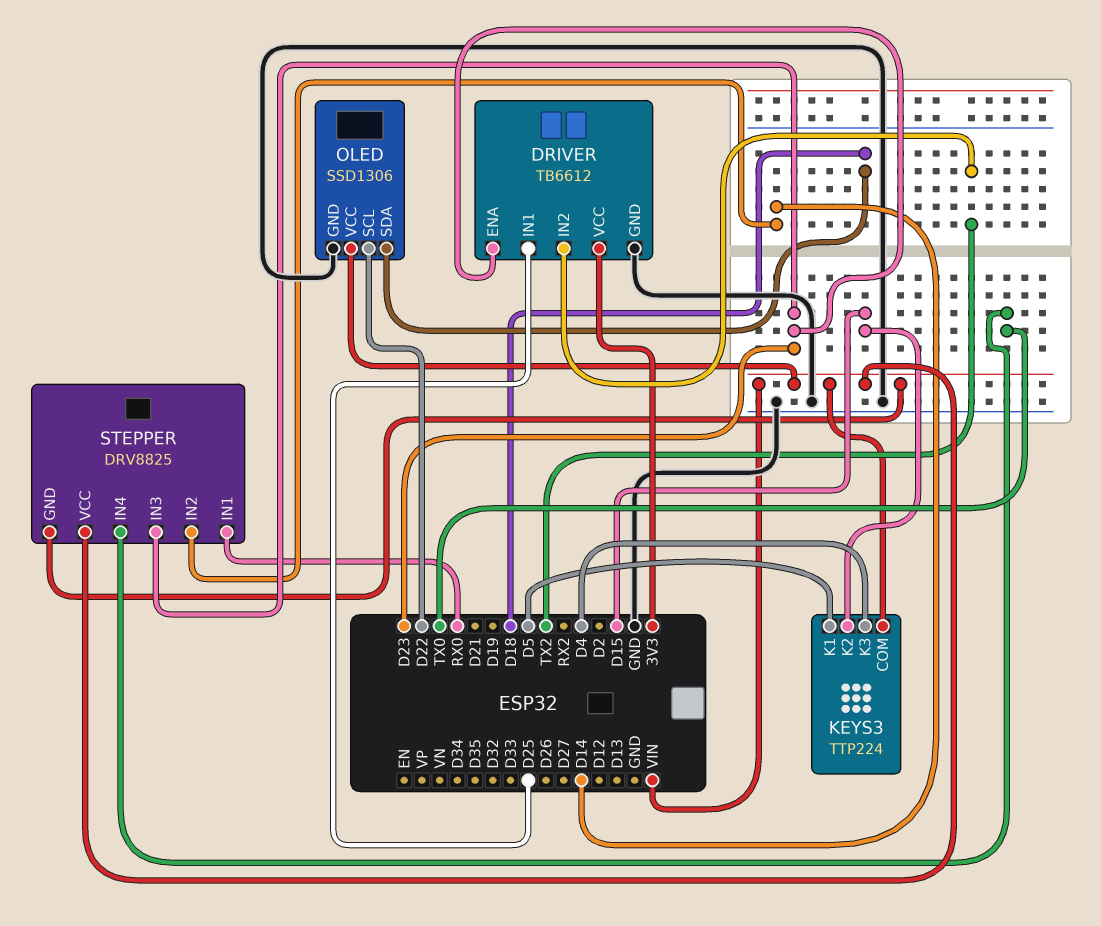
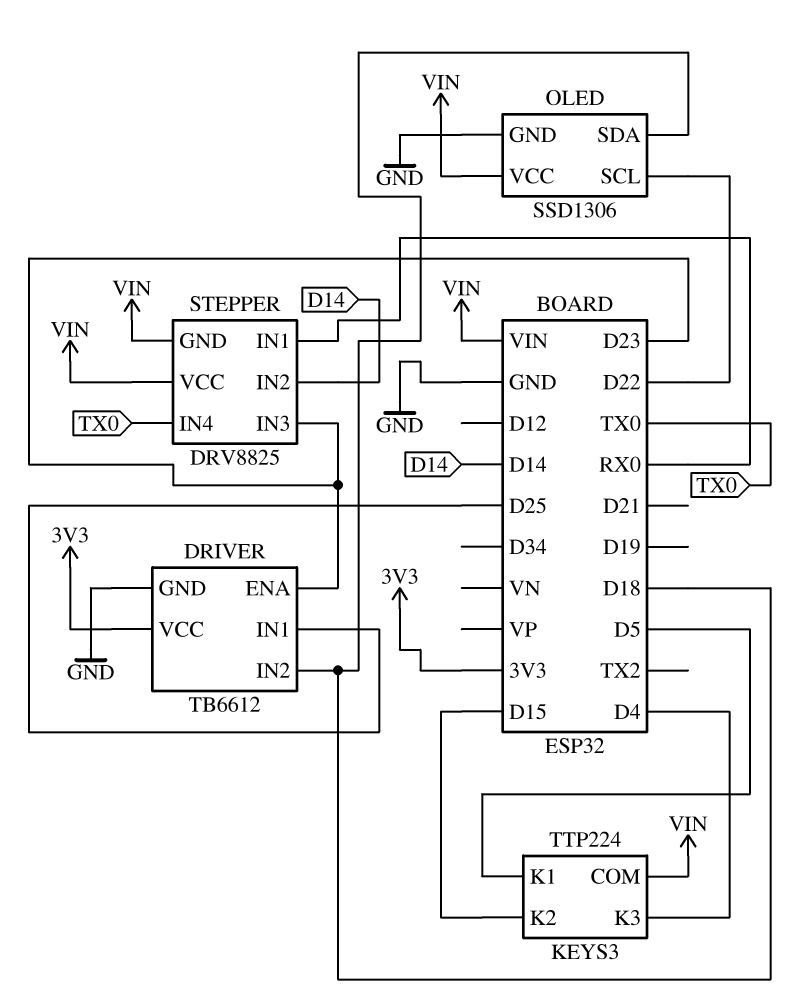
DRIVER pin IN2: TX2 -> D18

